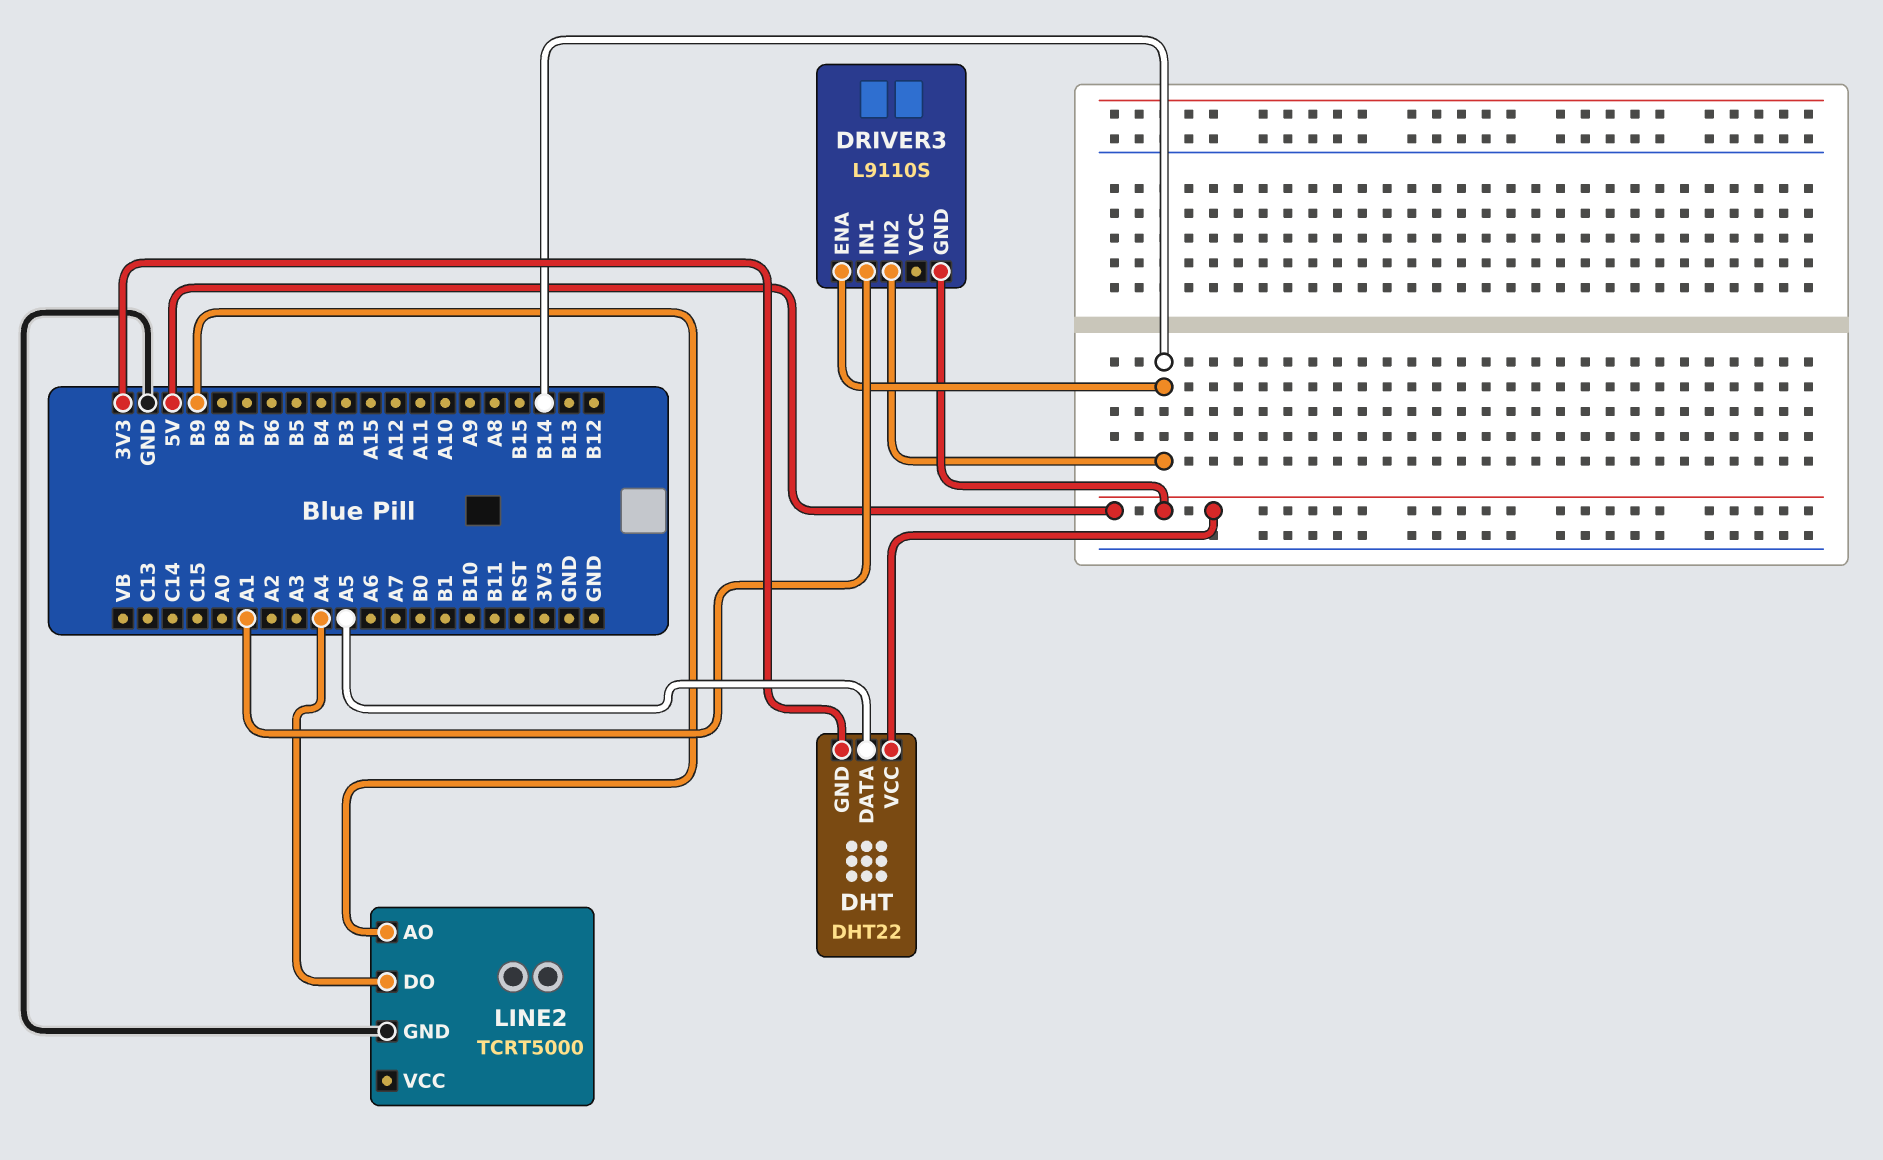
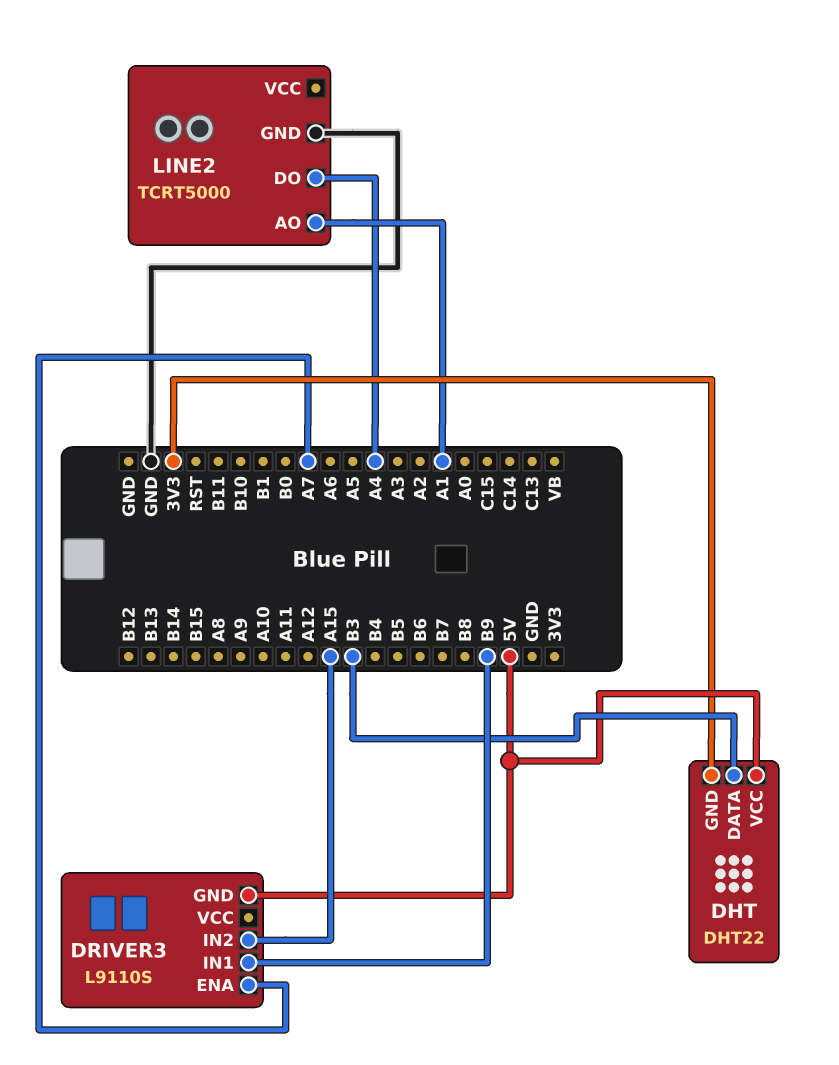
DHT pin DATA: A5 -> B3
DRIVER3 pin ENA: B14 -> A7
DRIVER3 pin IN1: A1 -> B9
DRIVER3 pin IN2: B14 -> A15
LINE2 pin AO: B9 -> A1

